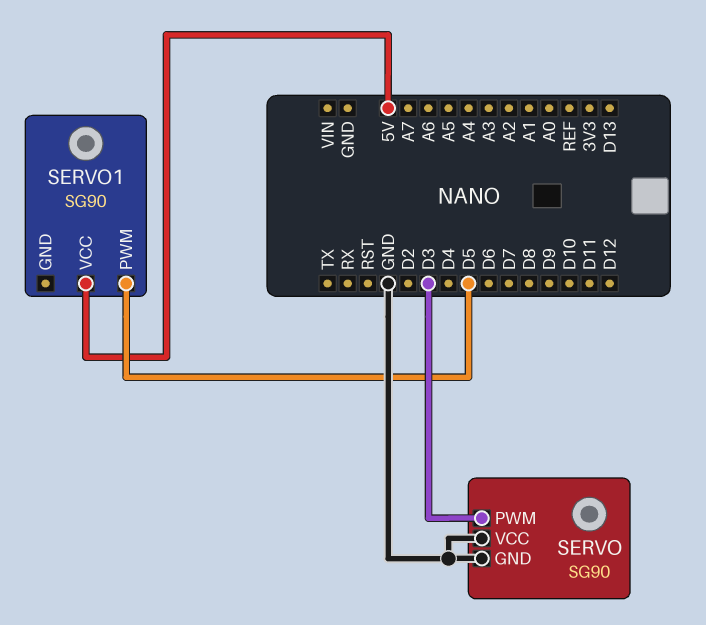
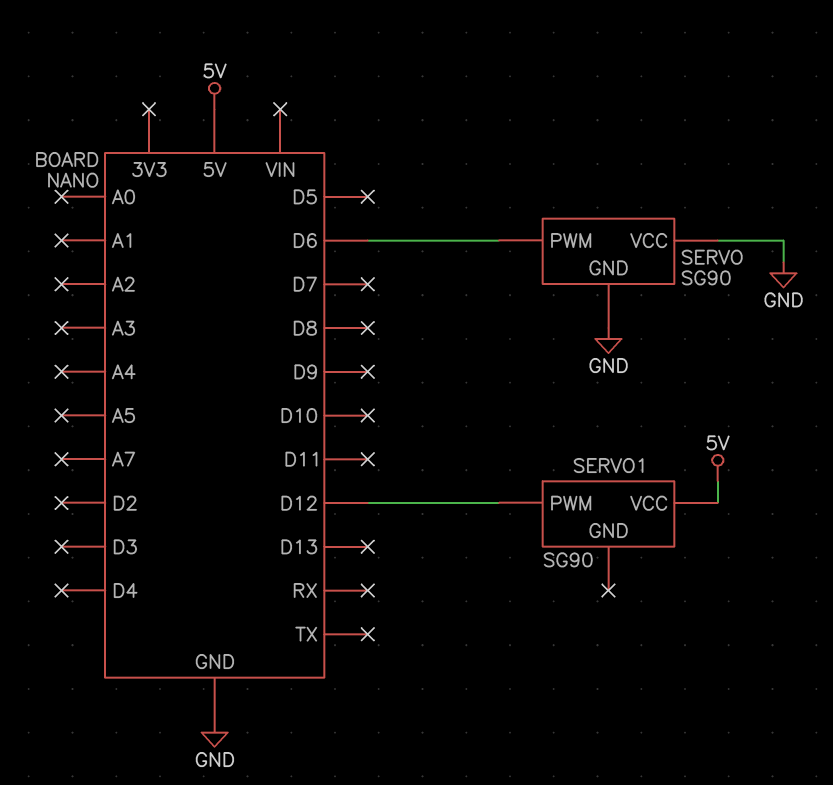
SERVO pin PWM: D3 -> D6
SERVO1 pin PWM: D5 -> D12

